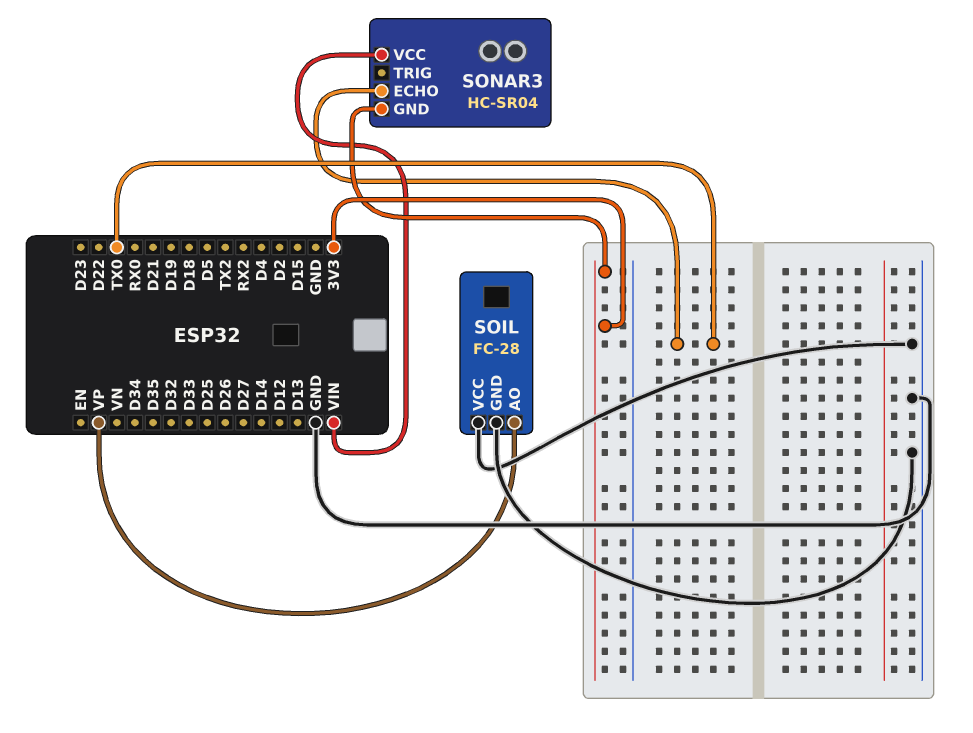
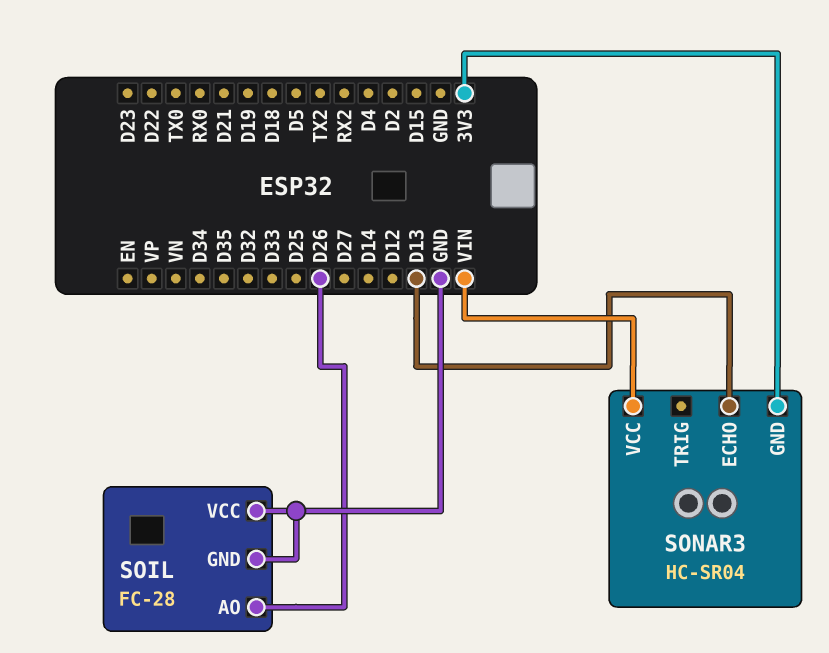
SOIL pin AO: VP -> D26
SONAR3 pin ECHO: TX0 -> D13

